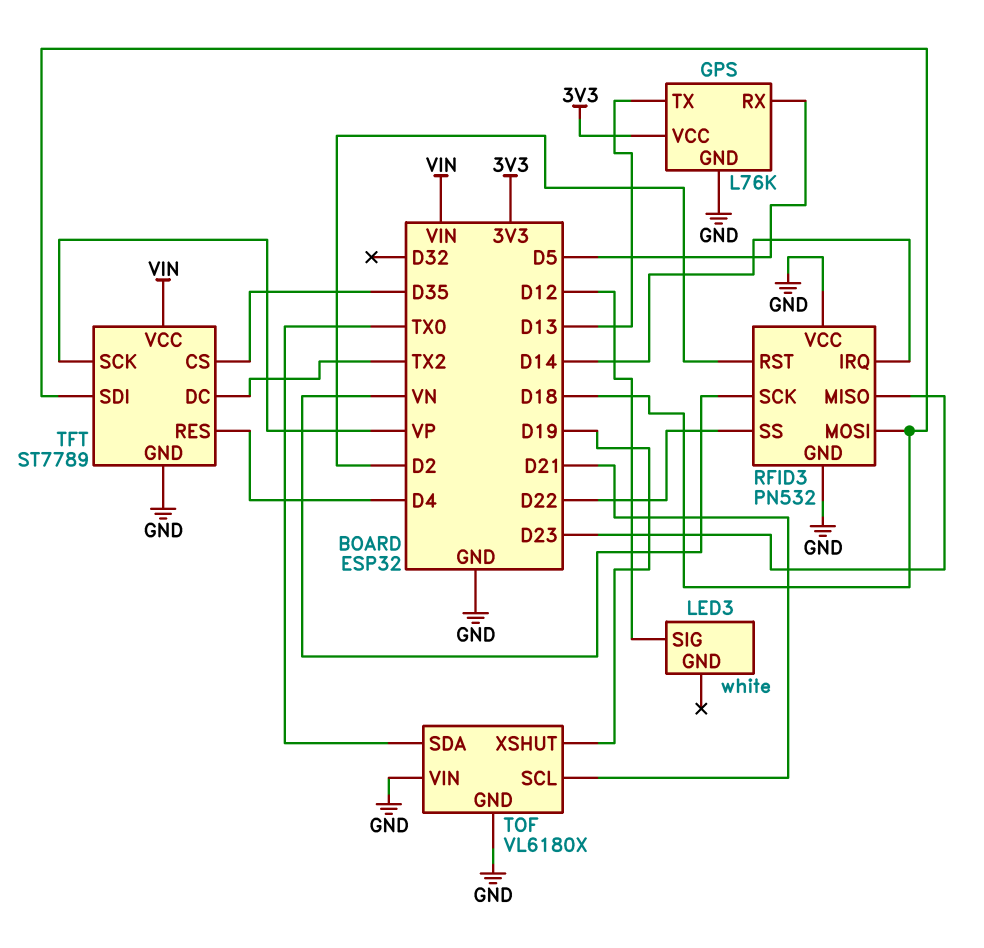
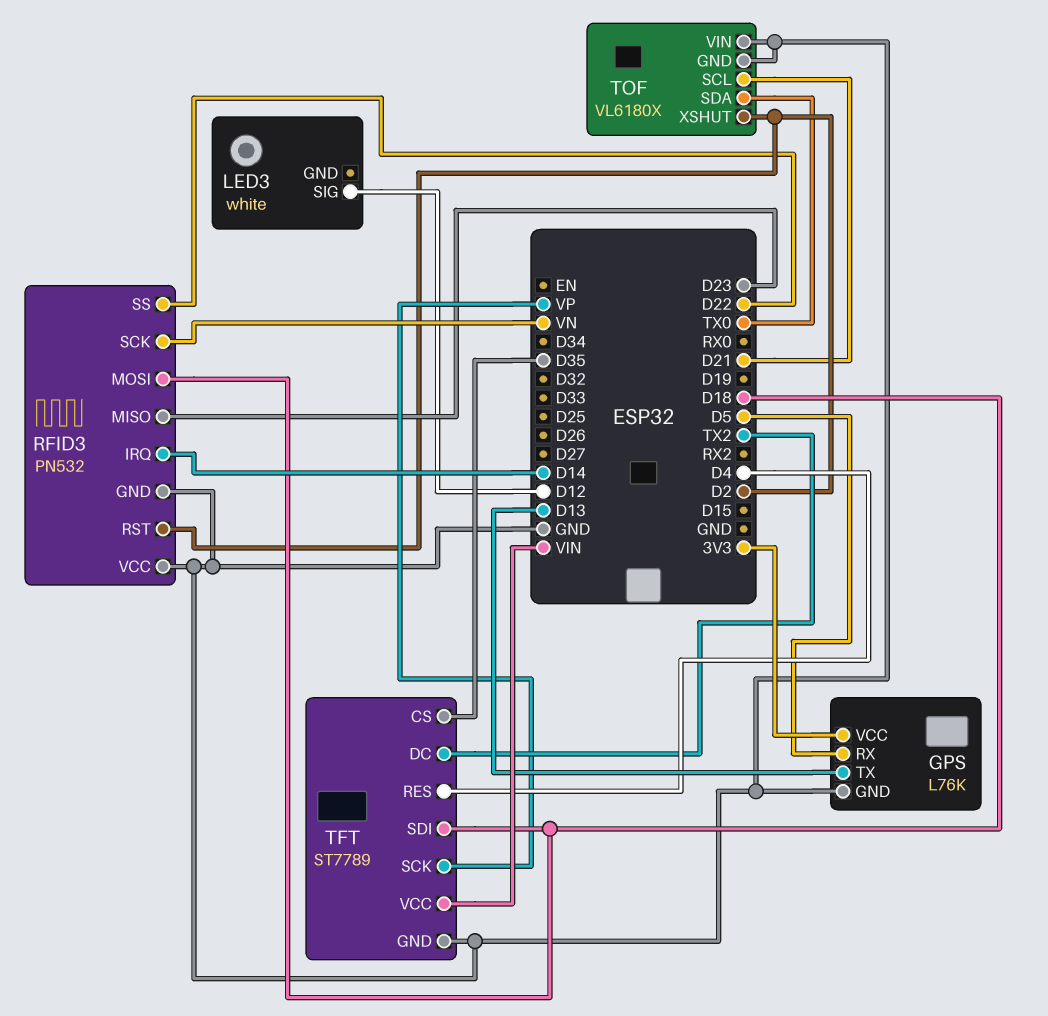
TOF pin XSHUT: D19 -> D2

